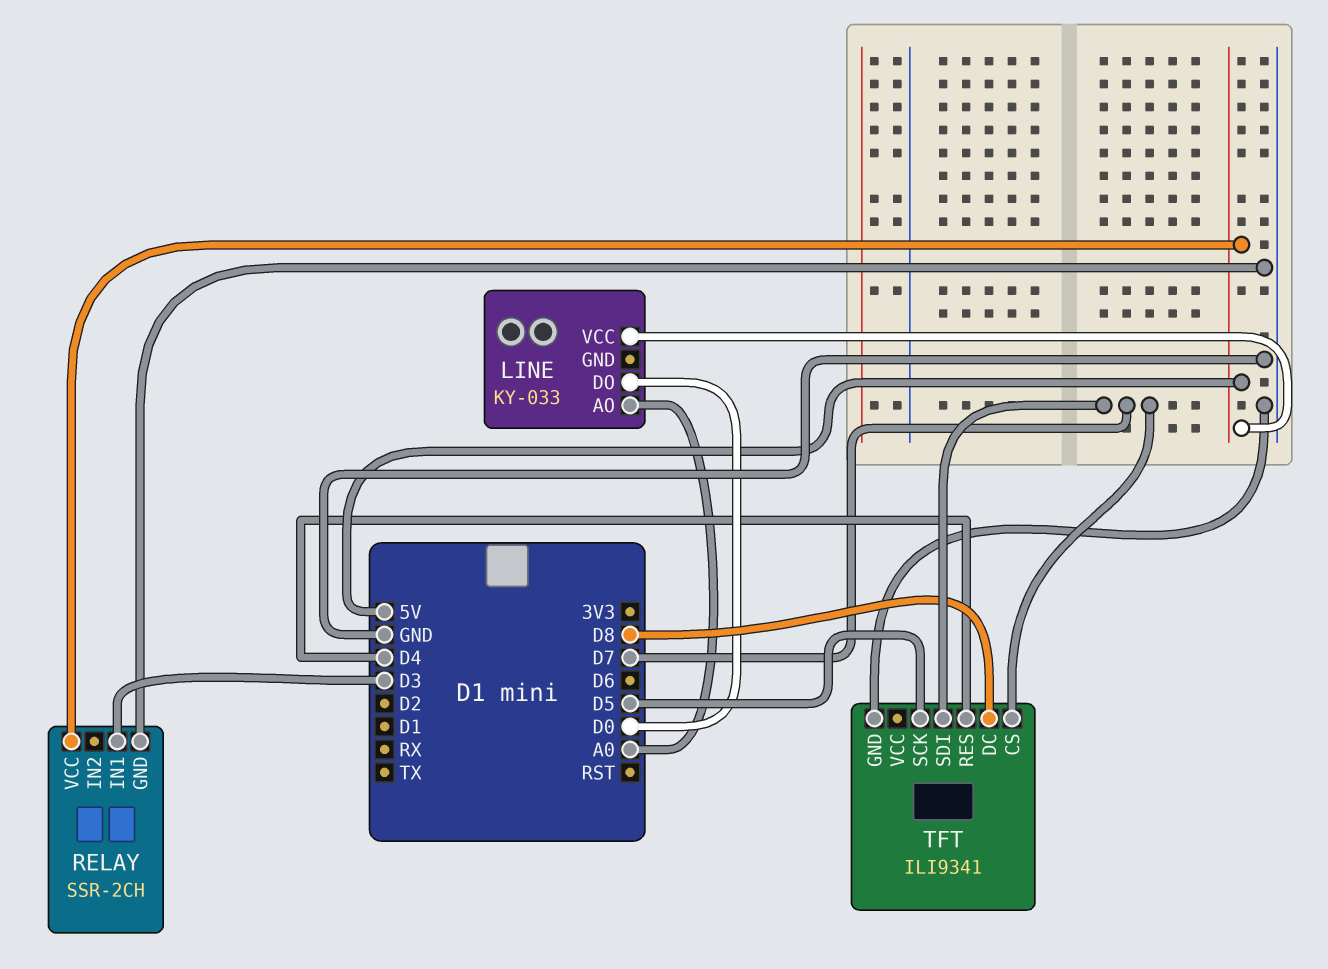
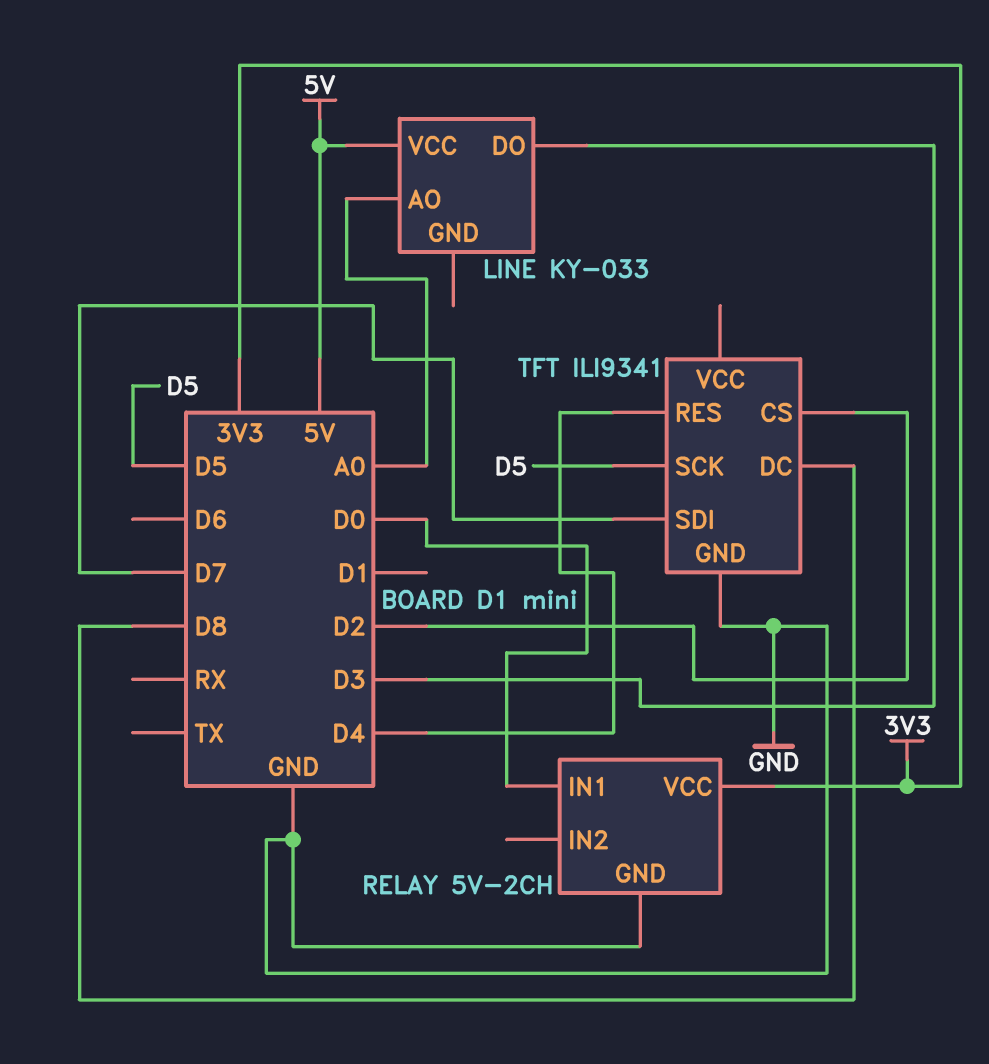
LINE pin DO: D0 -> D3
RELAY: SSR-2CH -> 5V-2CH
RELAY pin IN1: D3 -> D0
RELAY pin VCC: 5V -> 3V3
TFT pin CS: D7 -> D2

